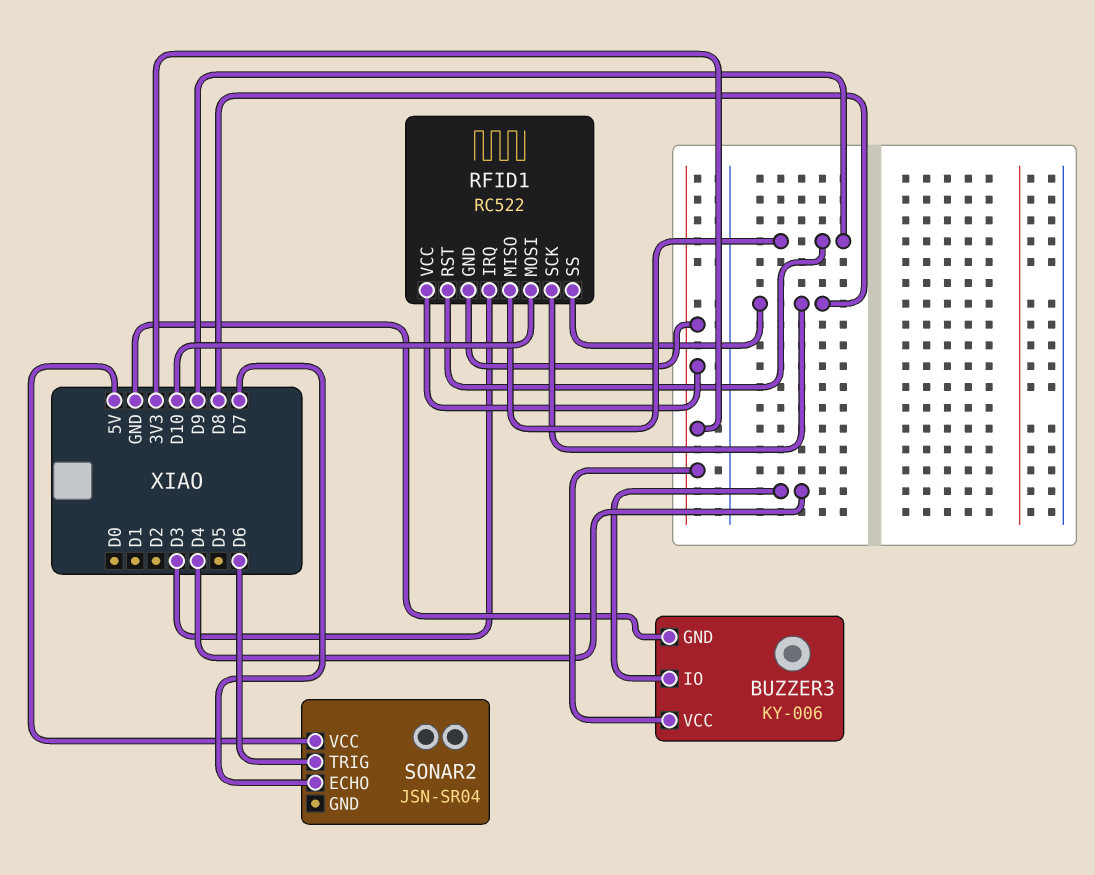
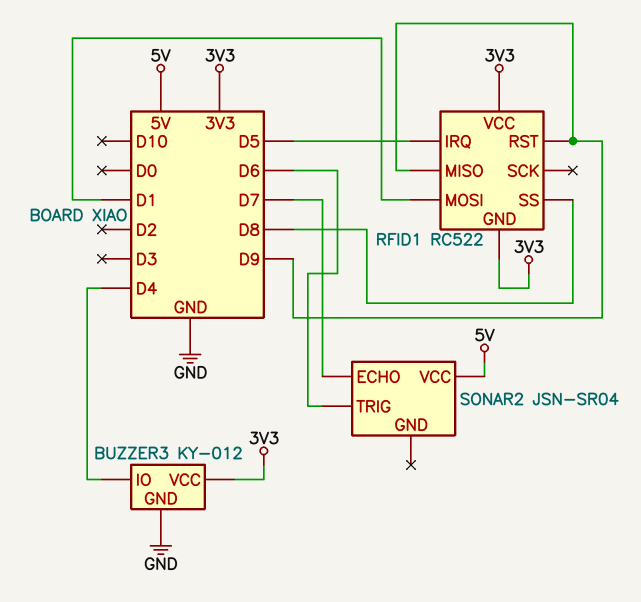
BUZZER3: KY-006 -> KY-012
RFID1 pin IRQ: D3 -> D5
RFID1 pin MOSI: D10 -> D1
RFID1 pin SCK: D8 -> none

